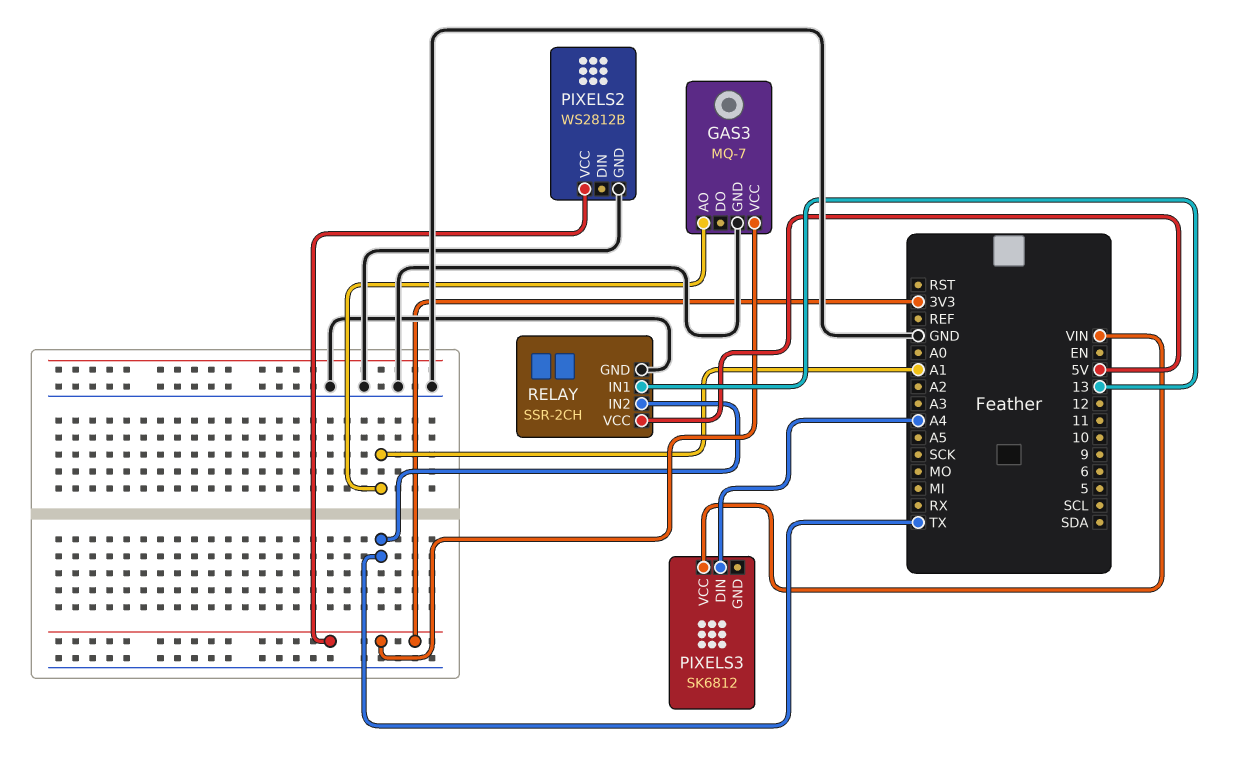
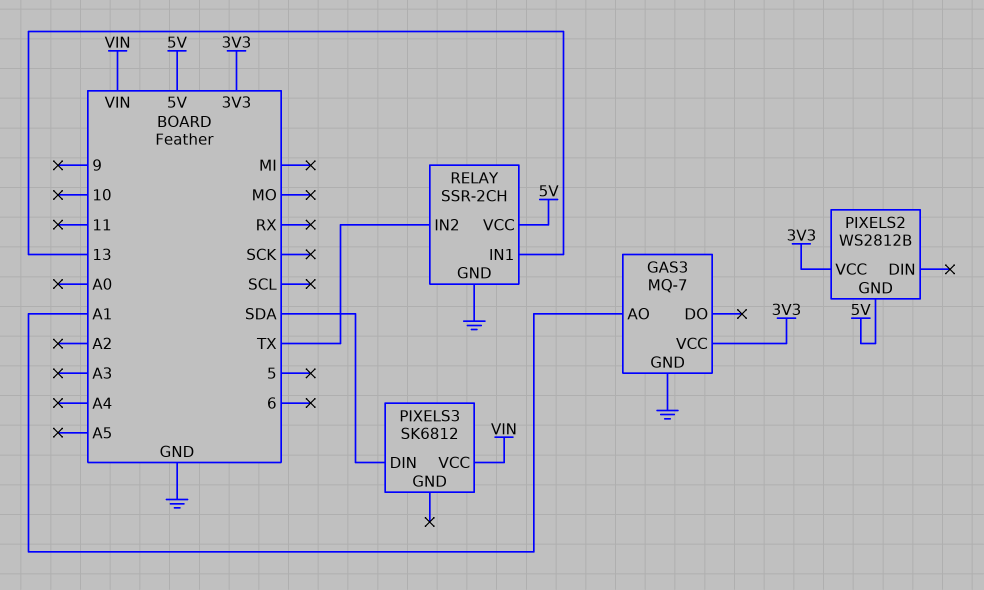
PIXELS2 pin GND: GND -> 5V
PIXELS3 pin DIN: A4 -> SDA

